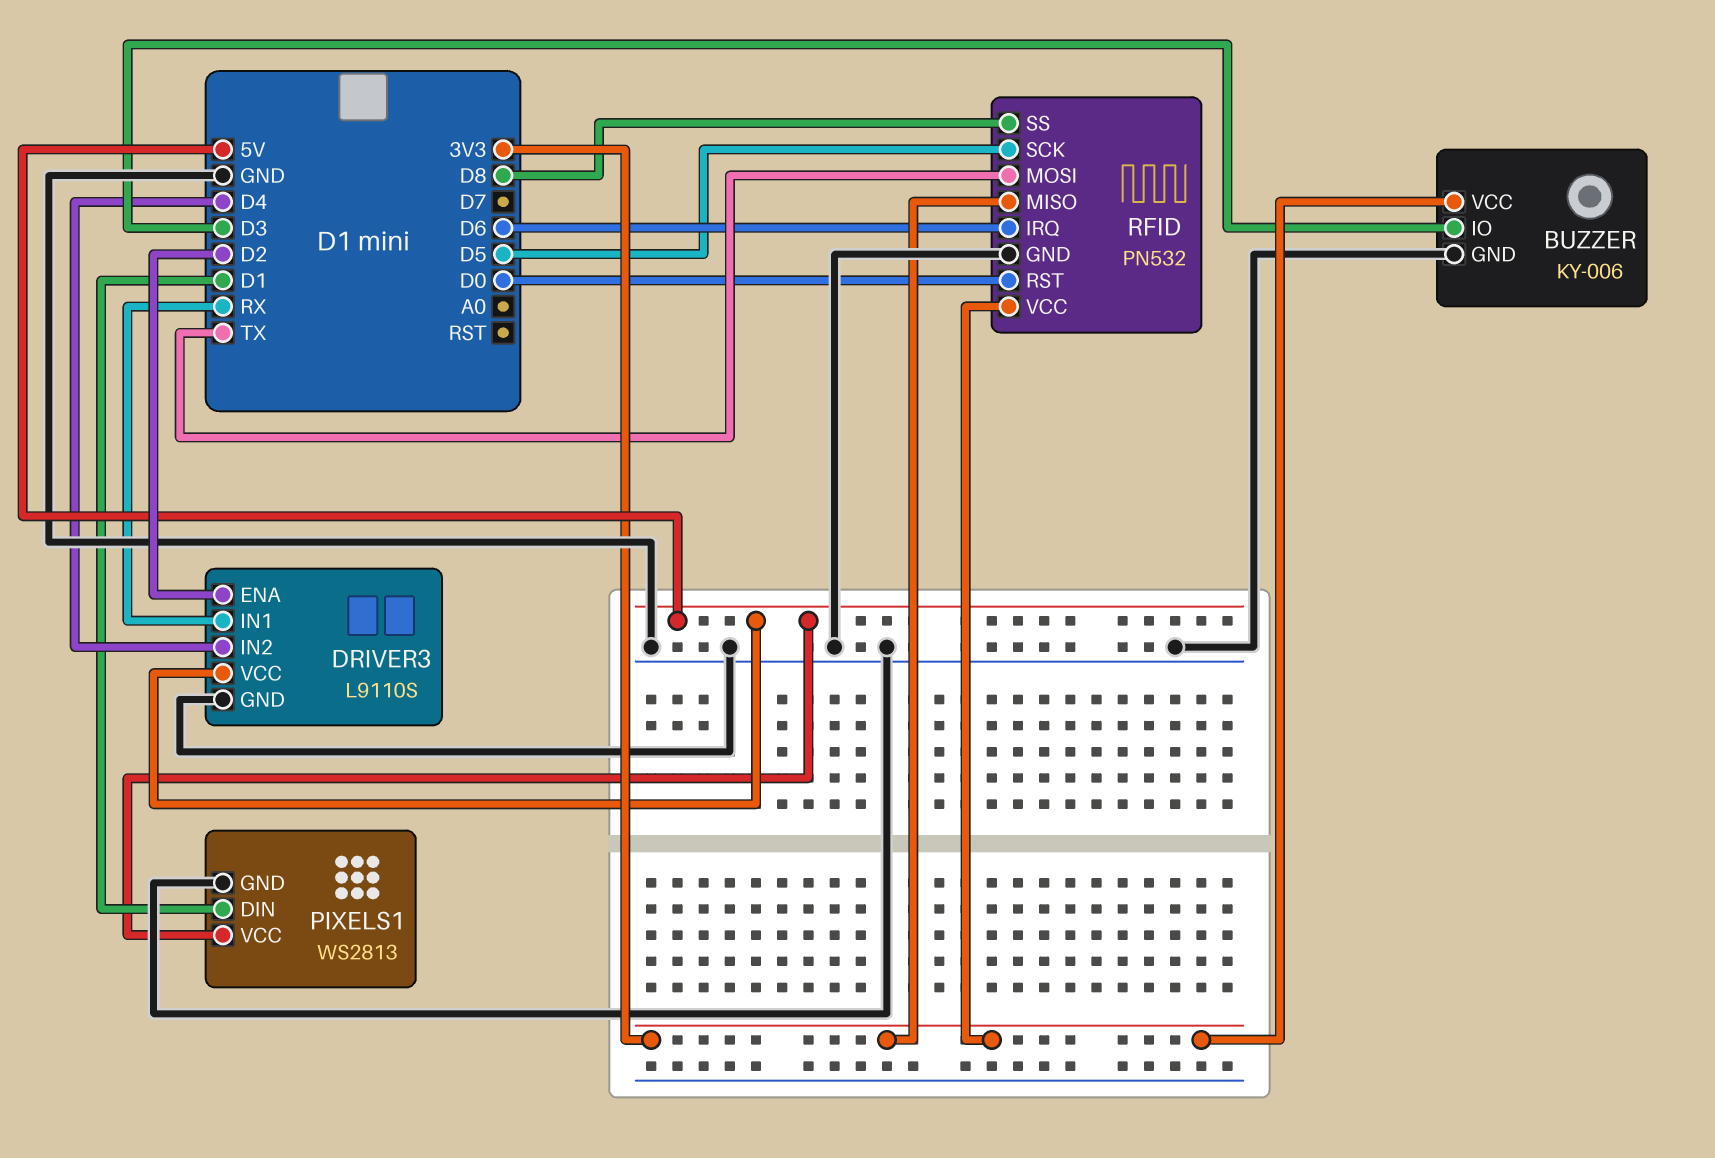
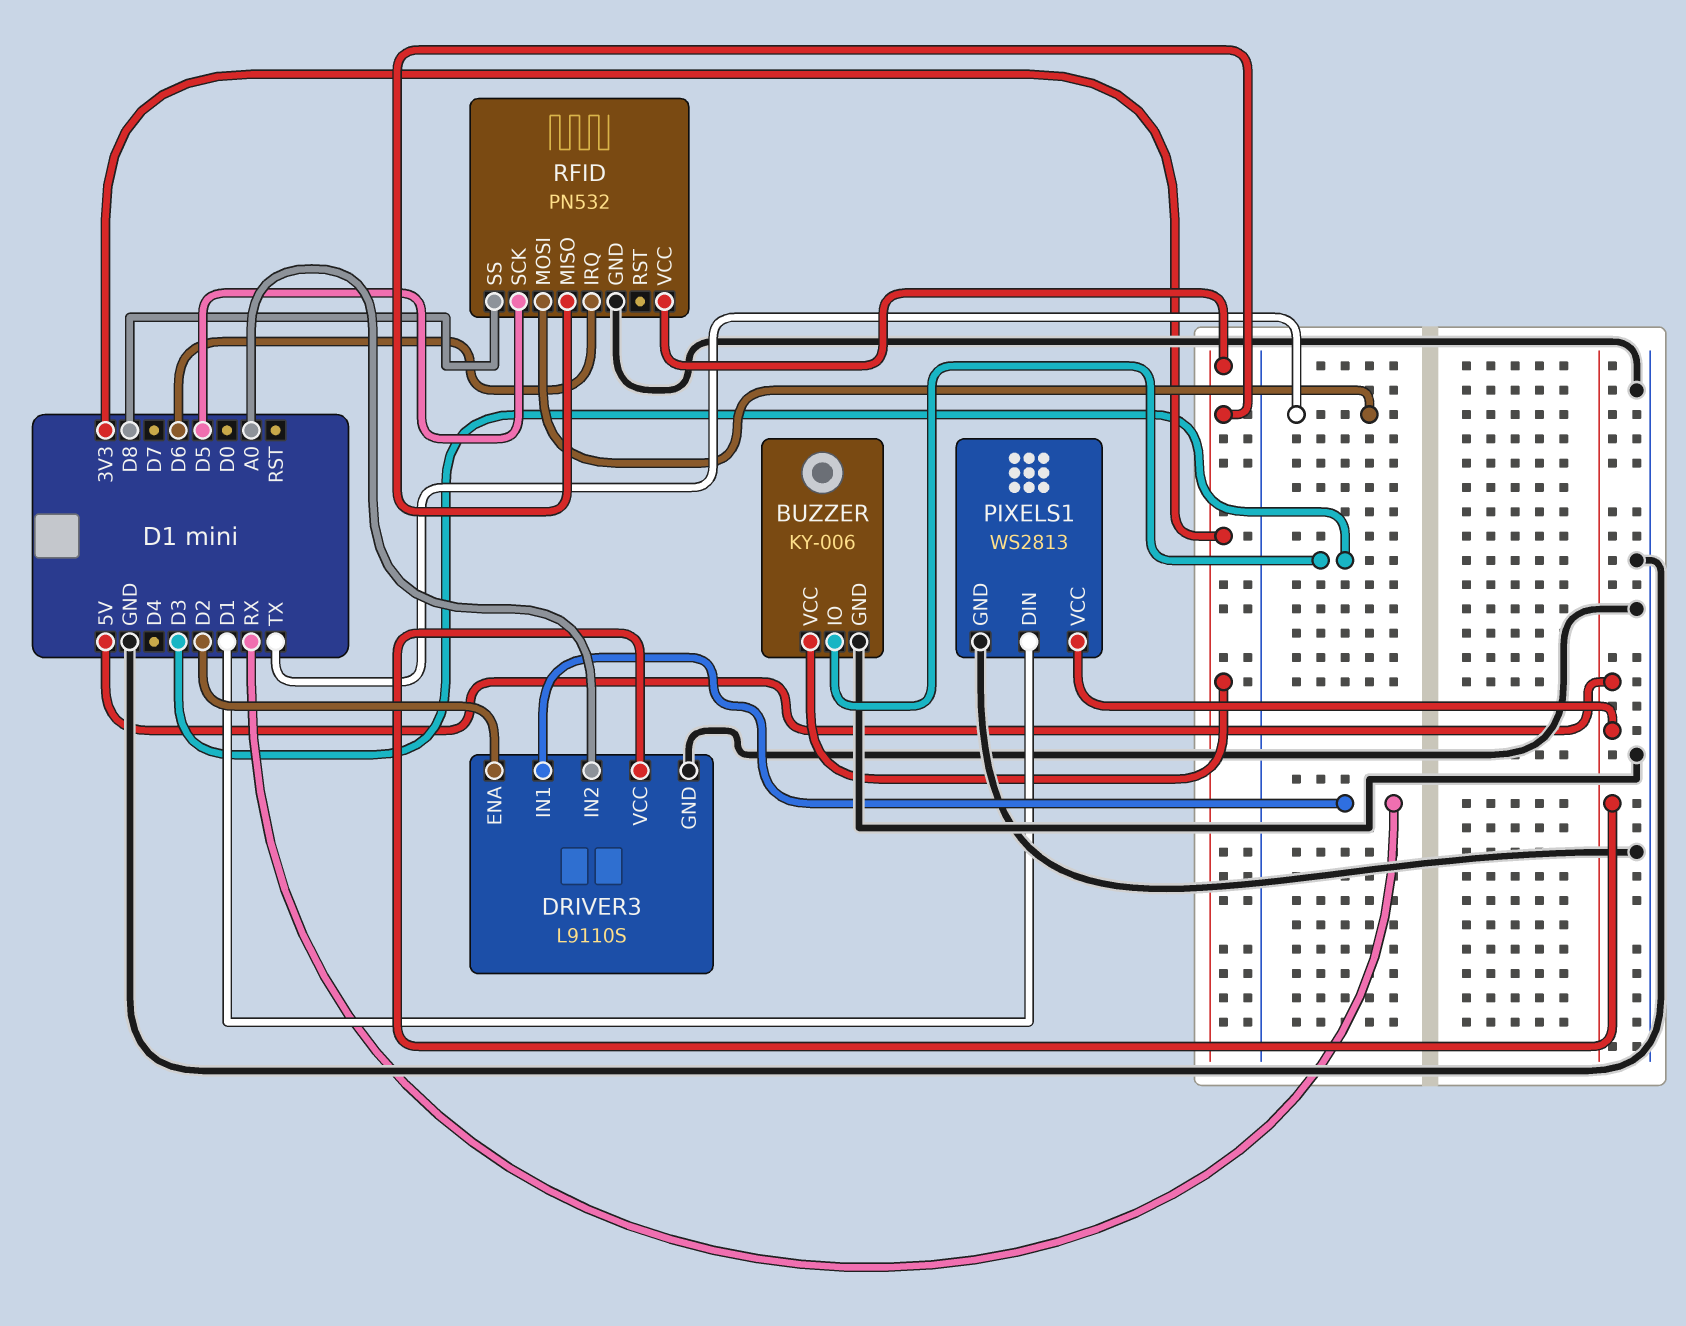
DRIVER3 pin IN2: D4 -> A0
RFID pin RST: D0 -> none

